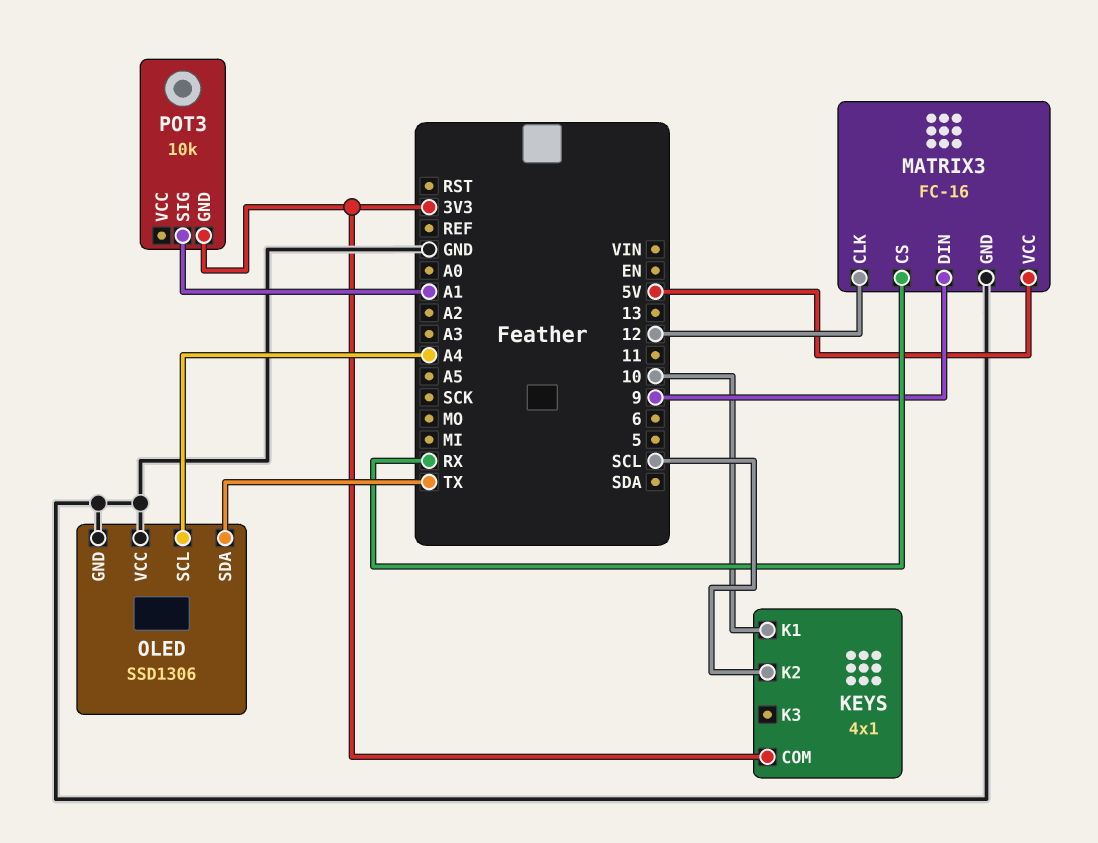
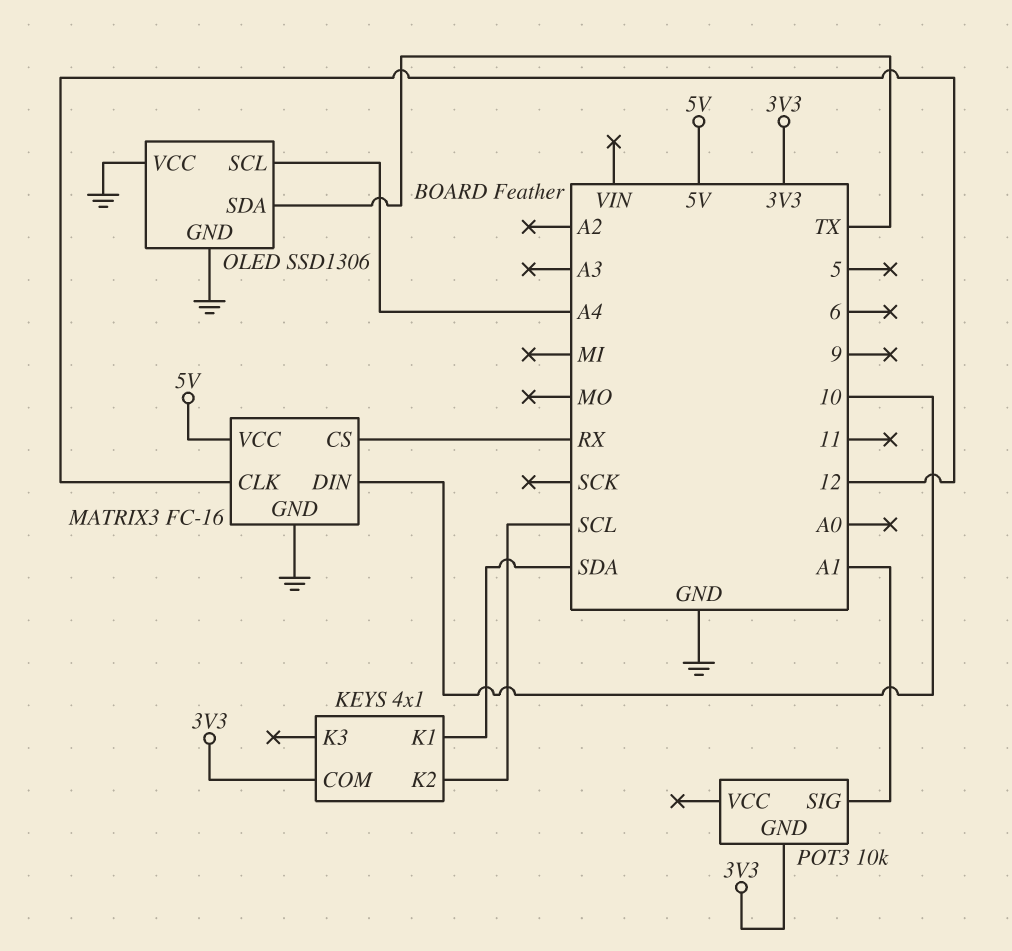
KEYS pin K1: 10 -> SDA
MATRIX3 pin DIN: 9 -> 10

